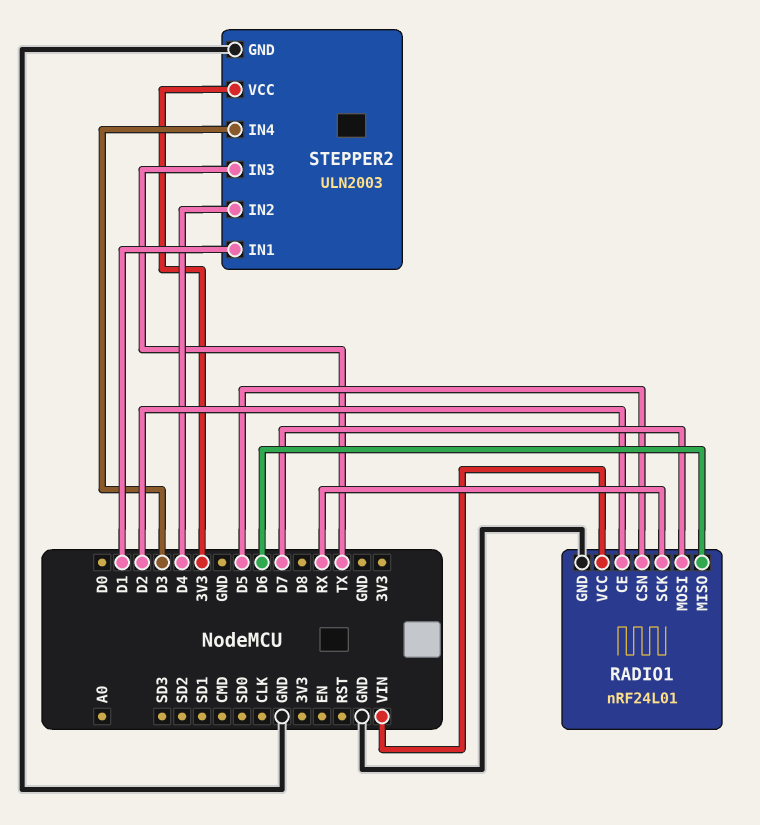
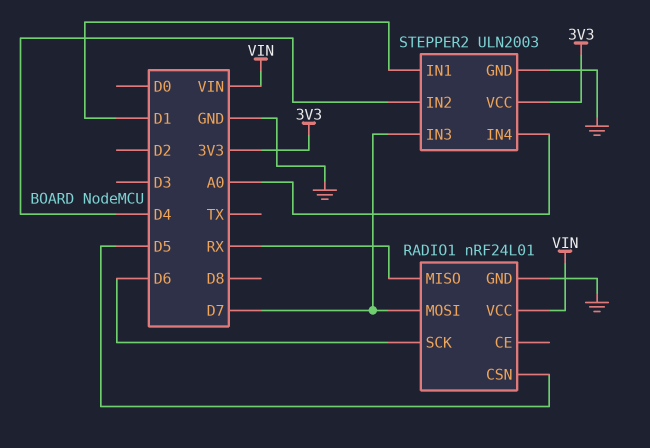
RADIO1 pin CE: D2 -> none
RADIO1 pin MISO: D6 -> RX
RADIO1 pin SCK: RX -> D6
STEPPER2 pin IN3: TX -> D7
STEPPER2 pin IN4: D3 -> A0

